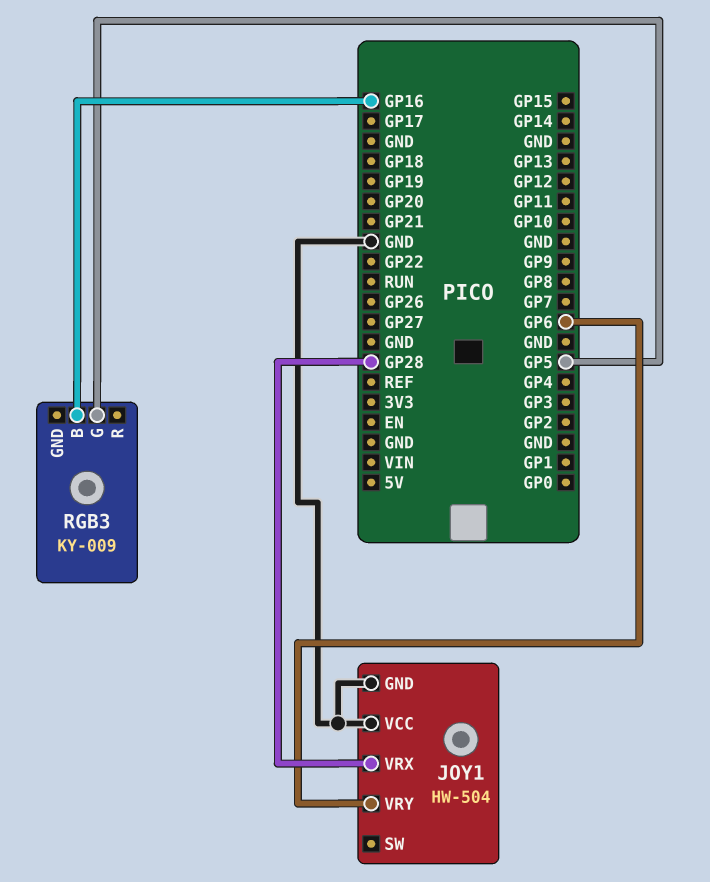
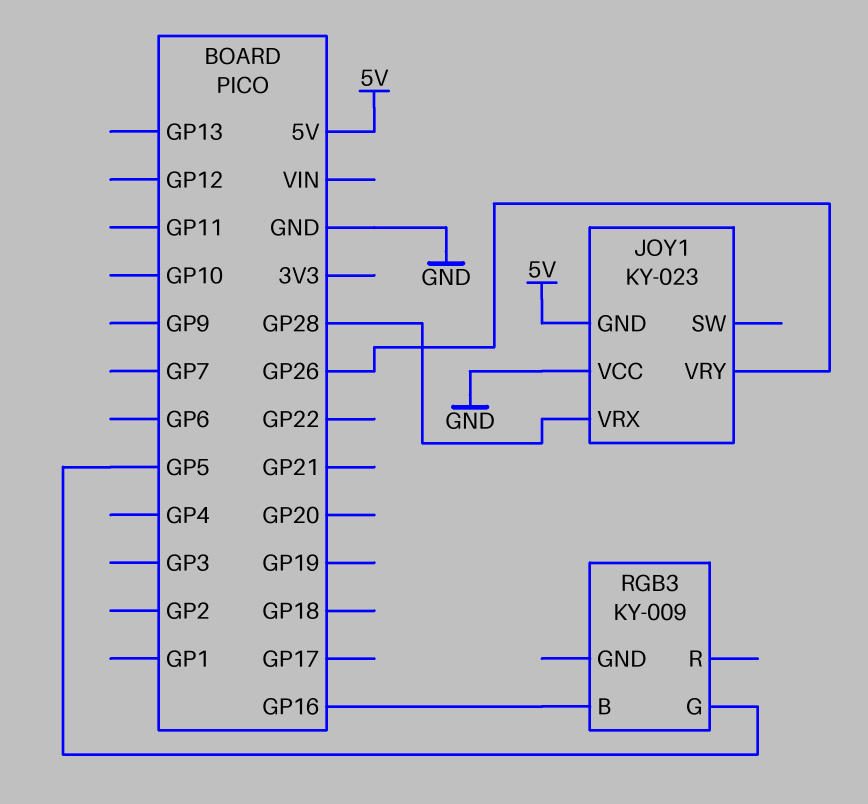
JOY1: HW-504 -> KY-023
JOY1 pin GND: GND -> 5V
JOY1 pin VRY: GP6 -> GP26

